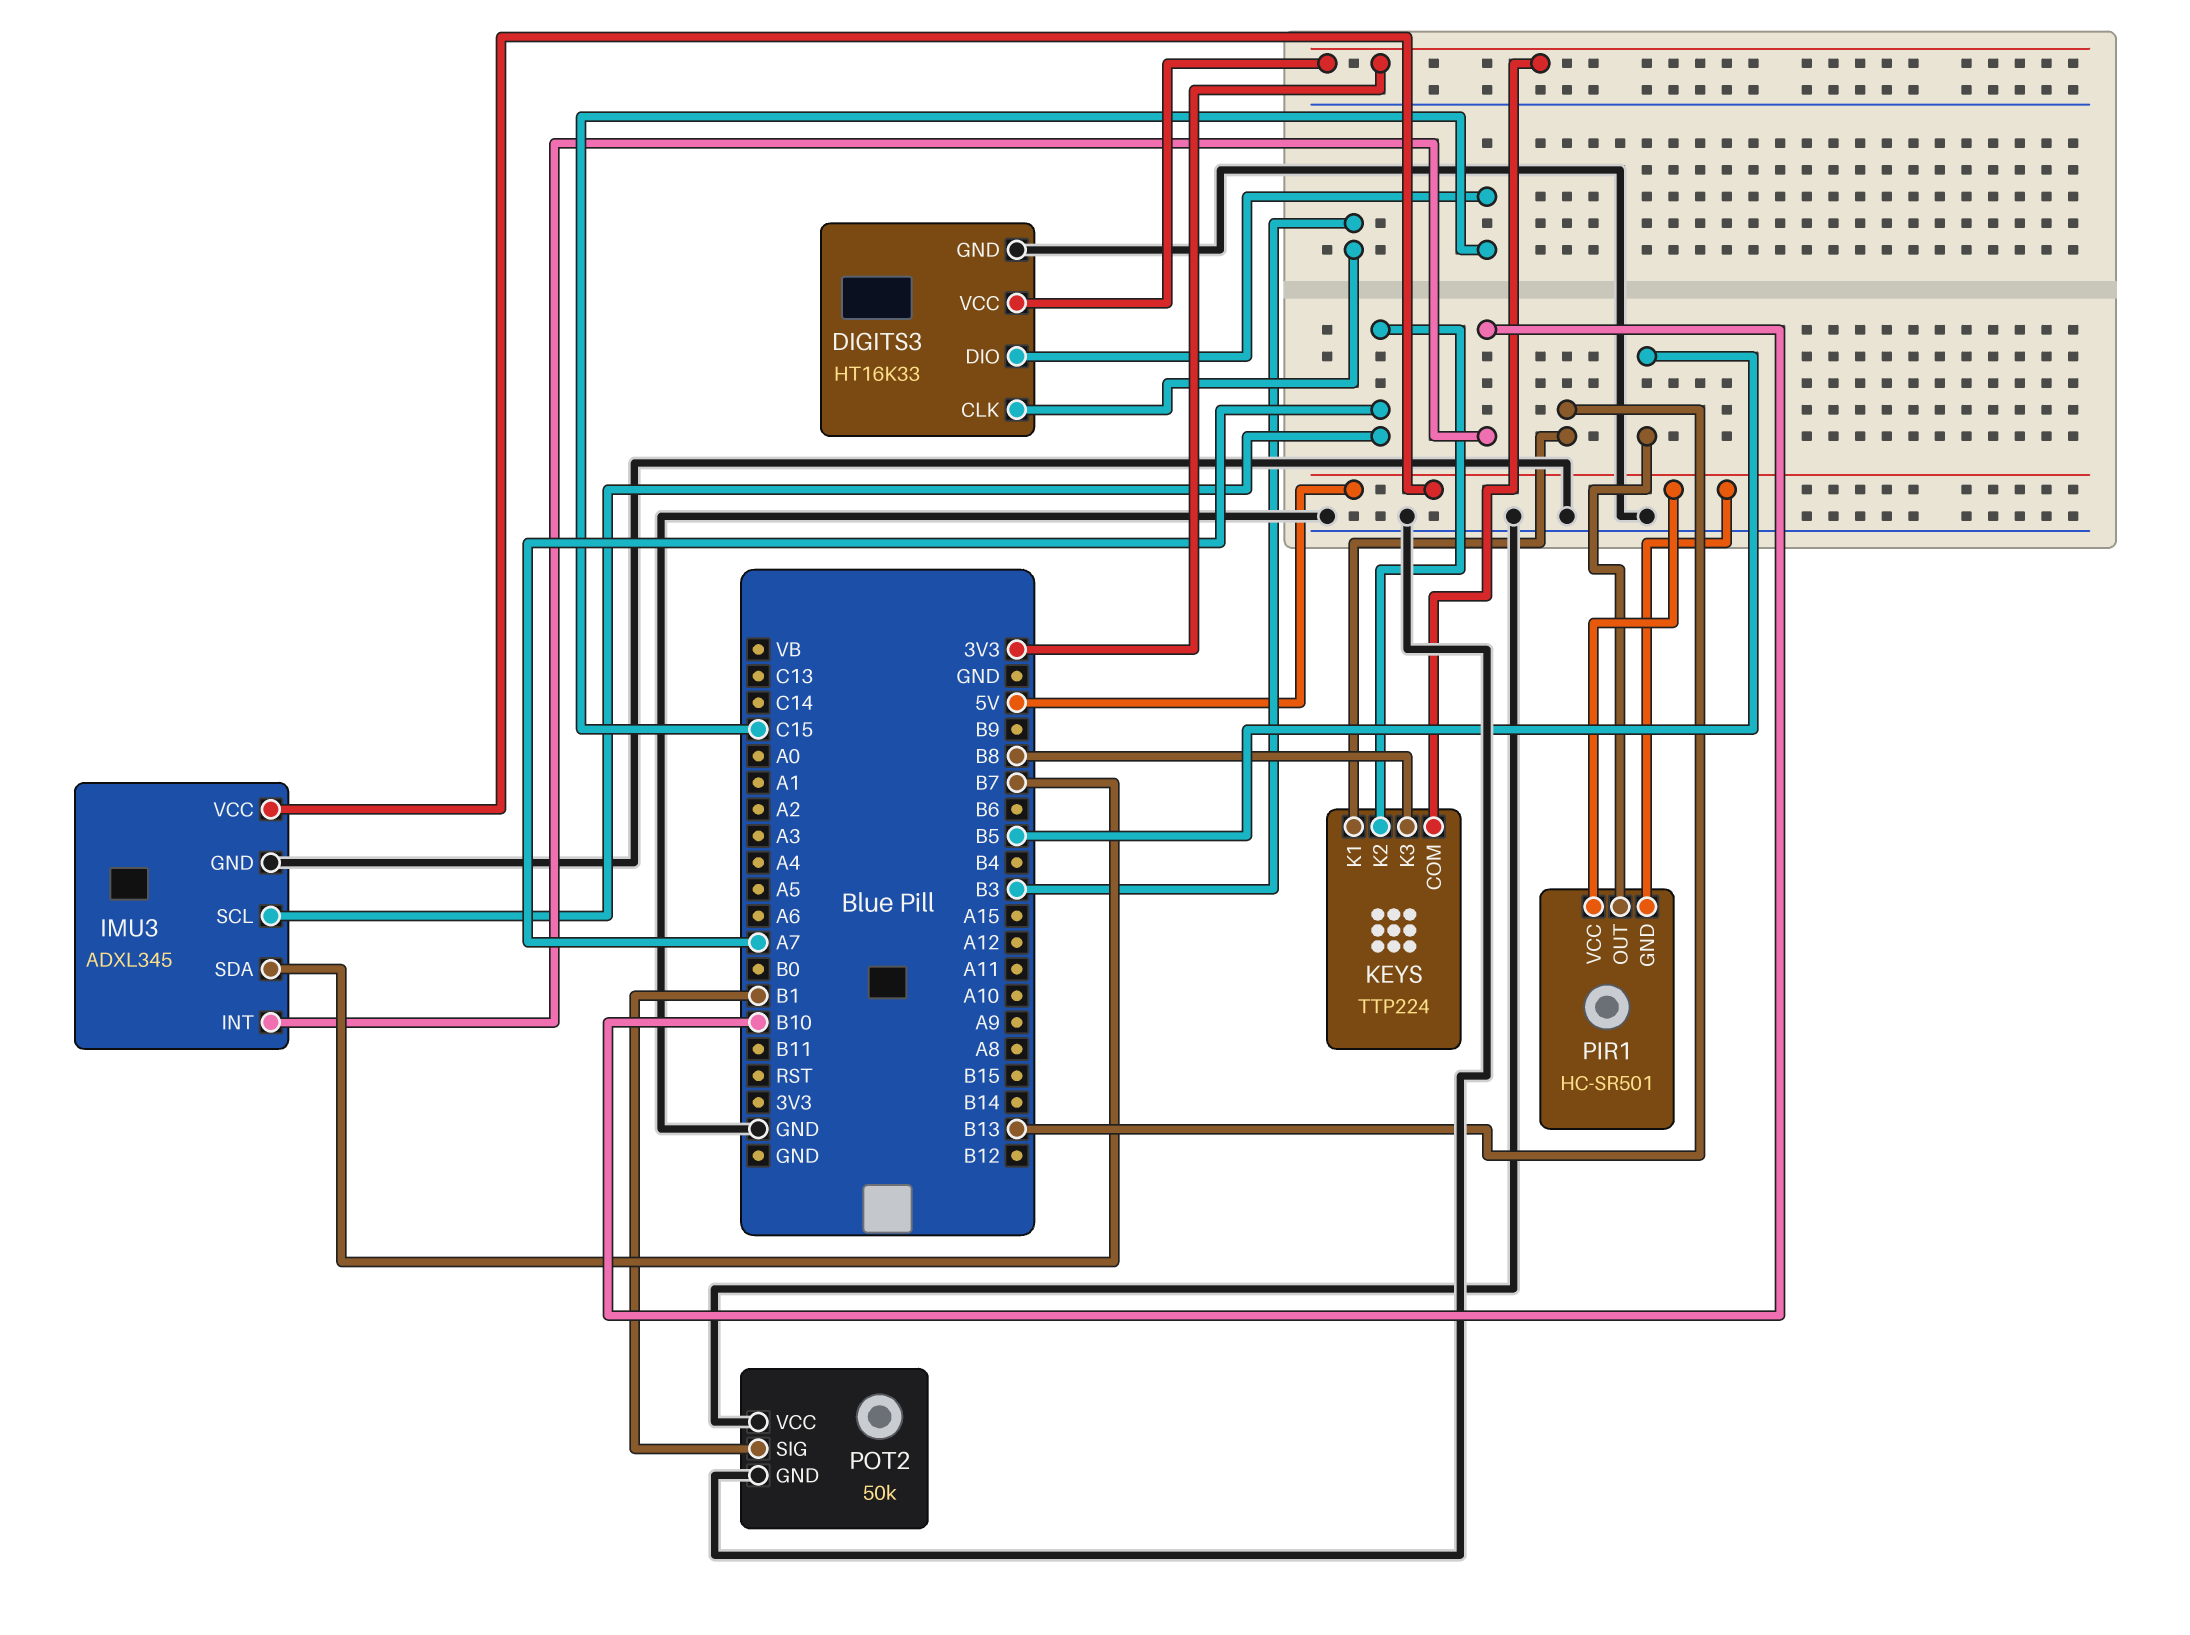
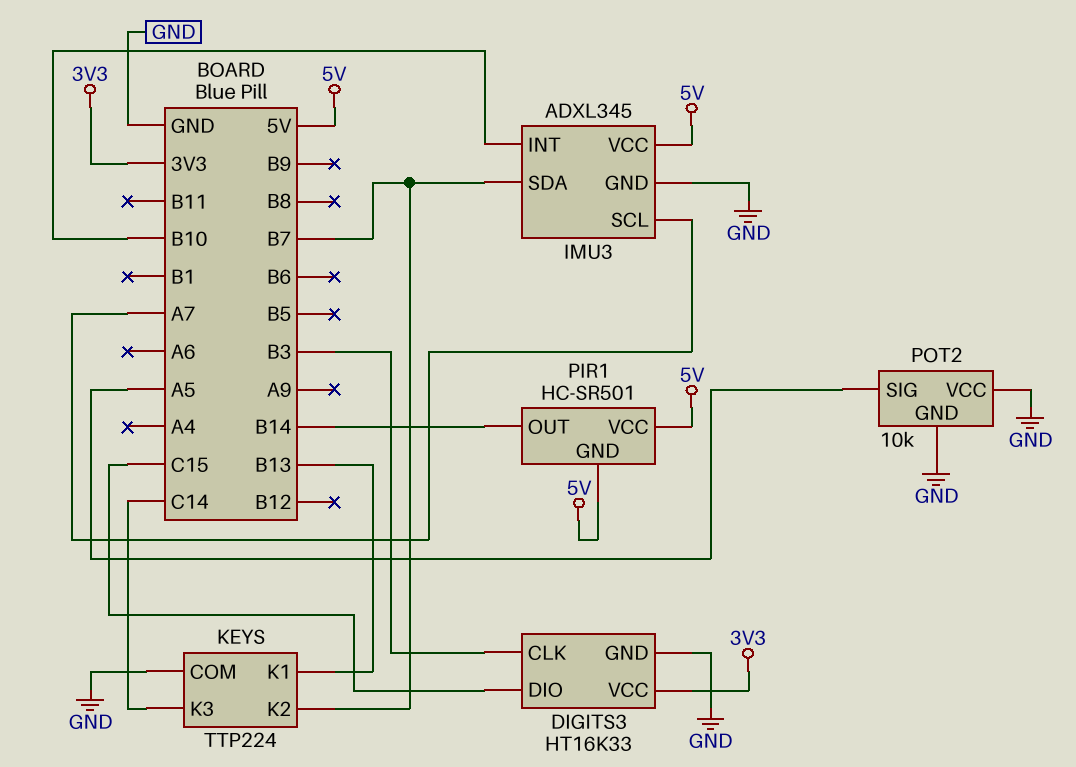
KEYS pin COM: 3V3 -> GND
KEYS pin K2: A7 -> B7
KEYS pin K3: B8 -> C14
PIR1 pin OUT: B5 -> B14
POT2: 50k -> 10k
POT2 pin SIG: B1 -> A5

